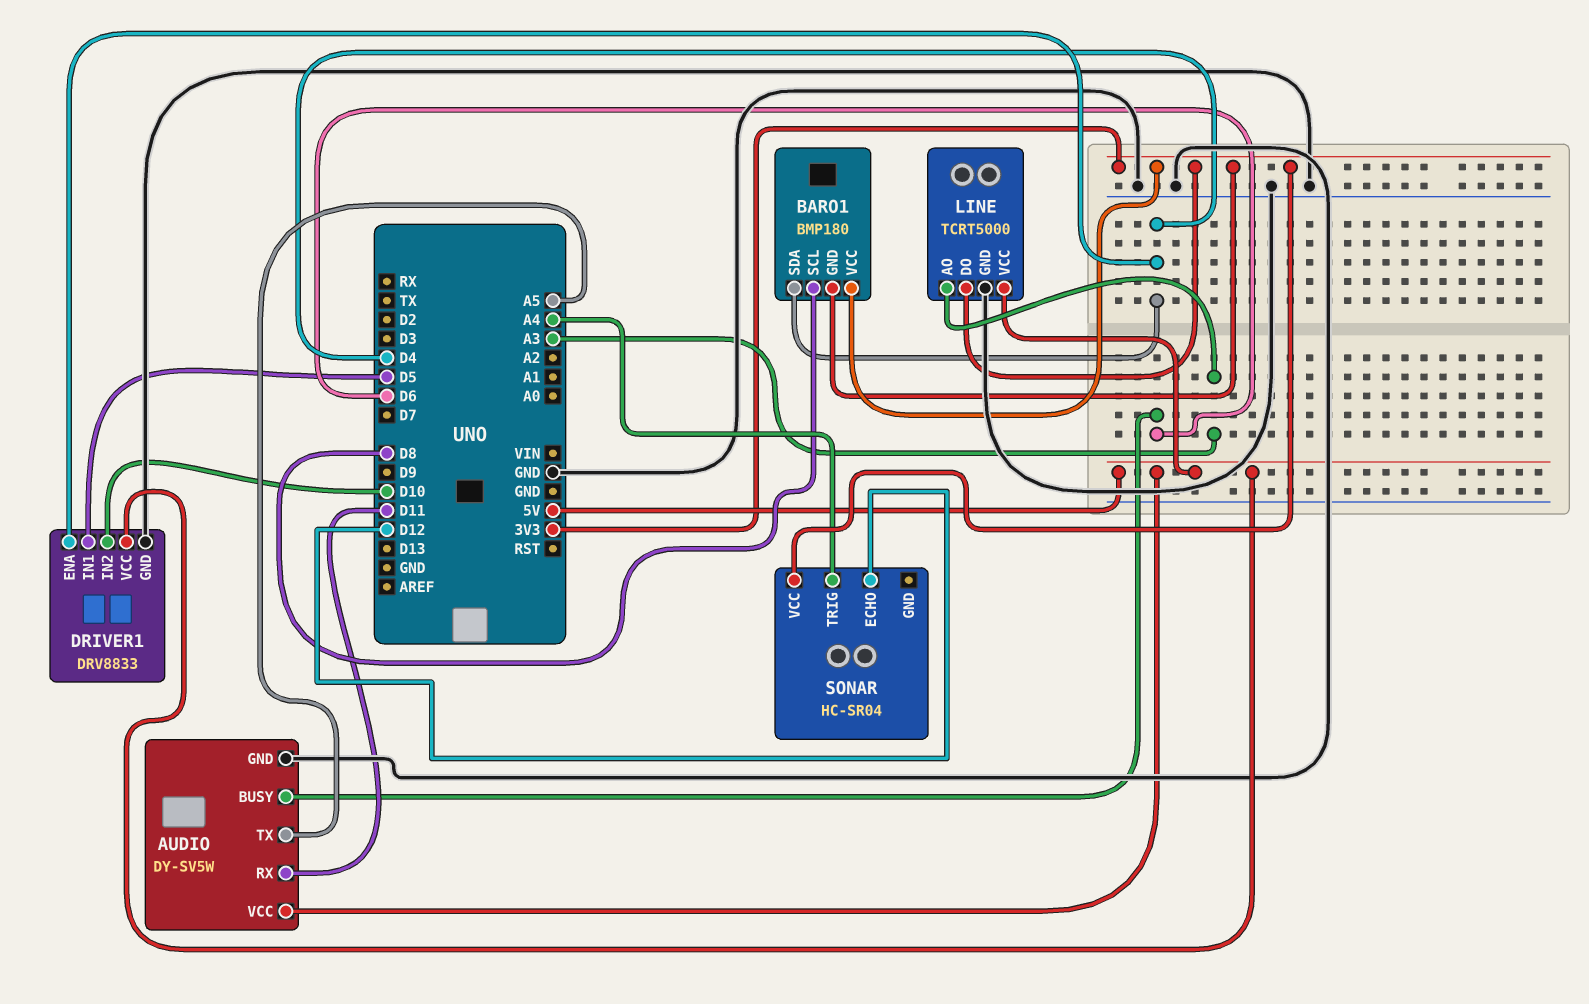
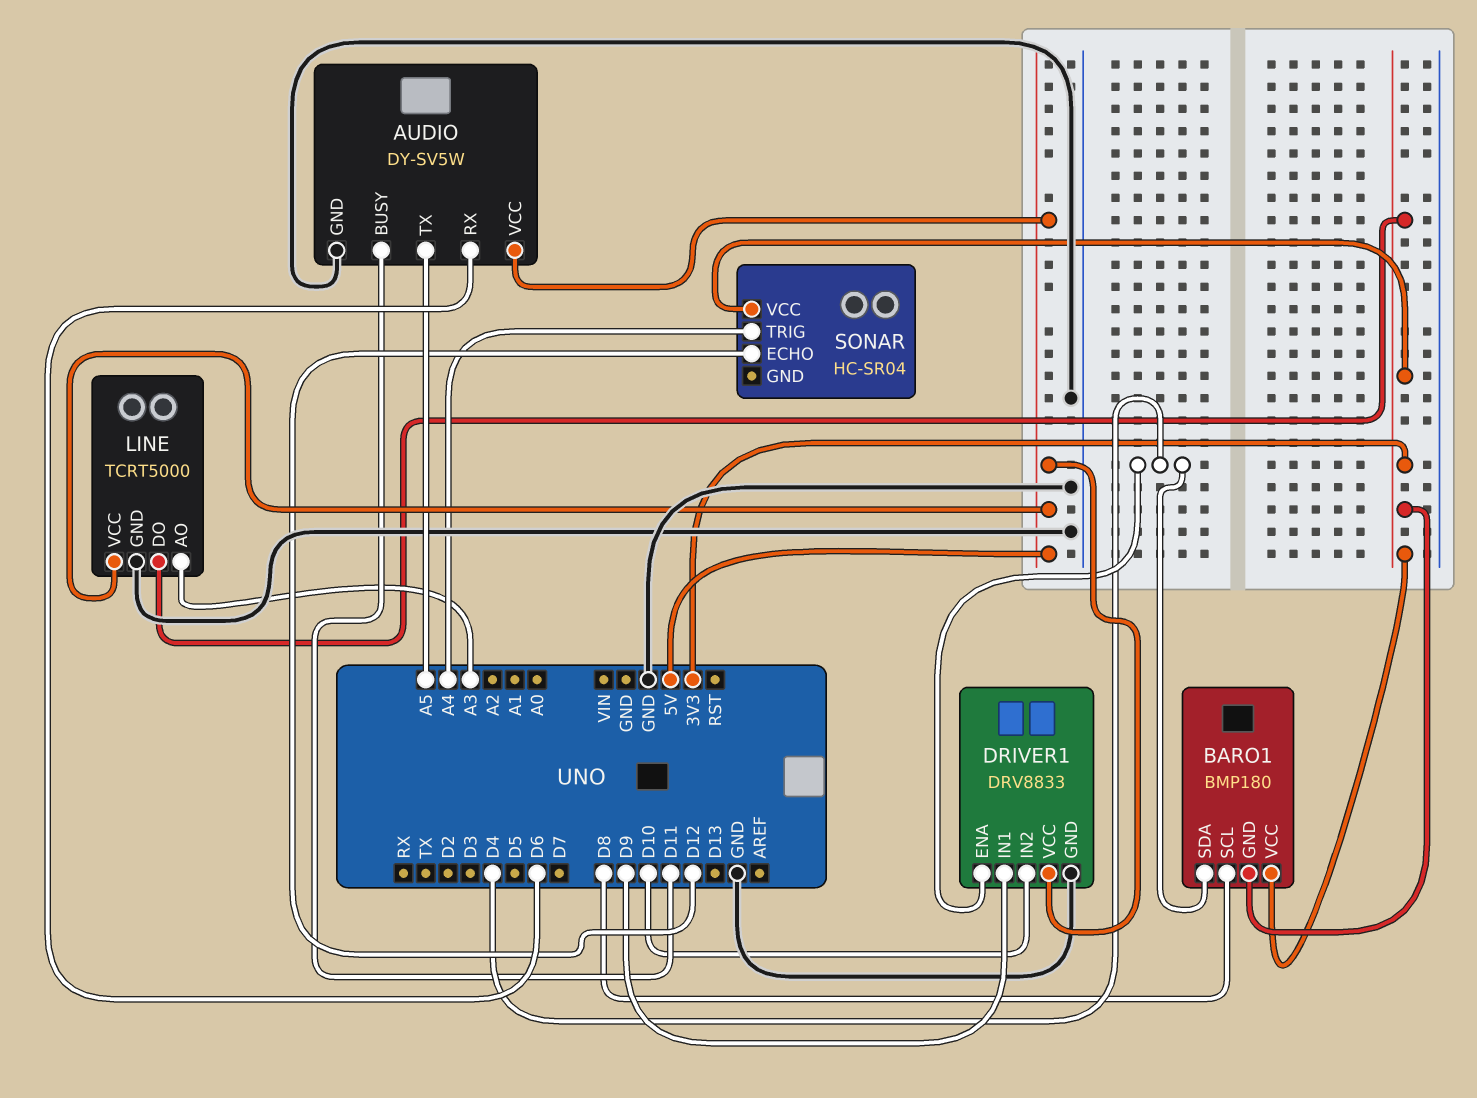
AUDIO pin BUSY: D6 -> D11
AUDIO pin RX: D11 -> D6
DRIVER1 pin IN1: D5 -> D9

